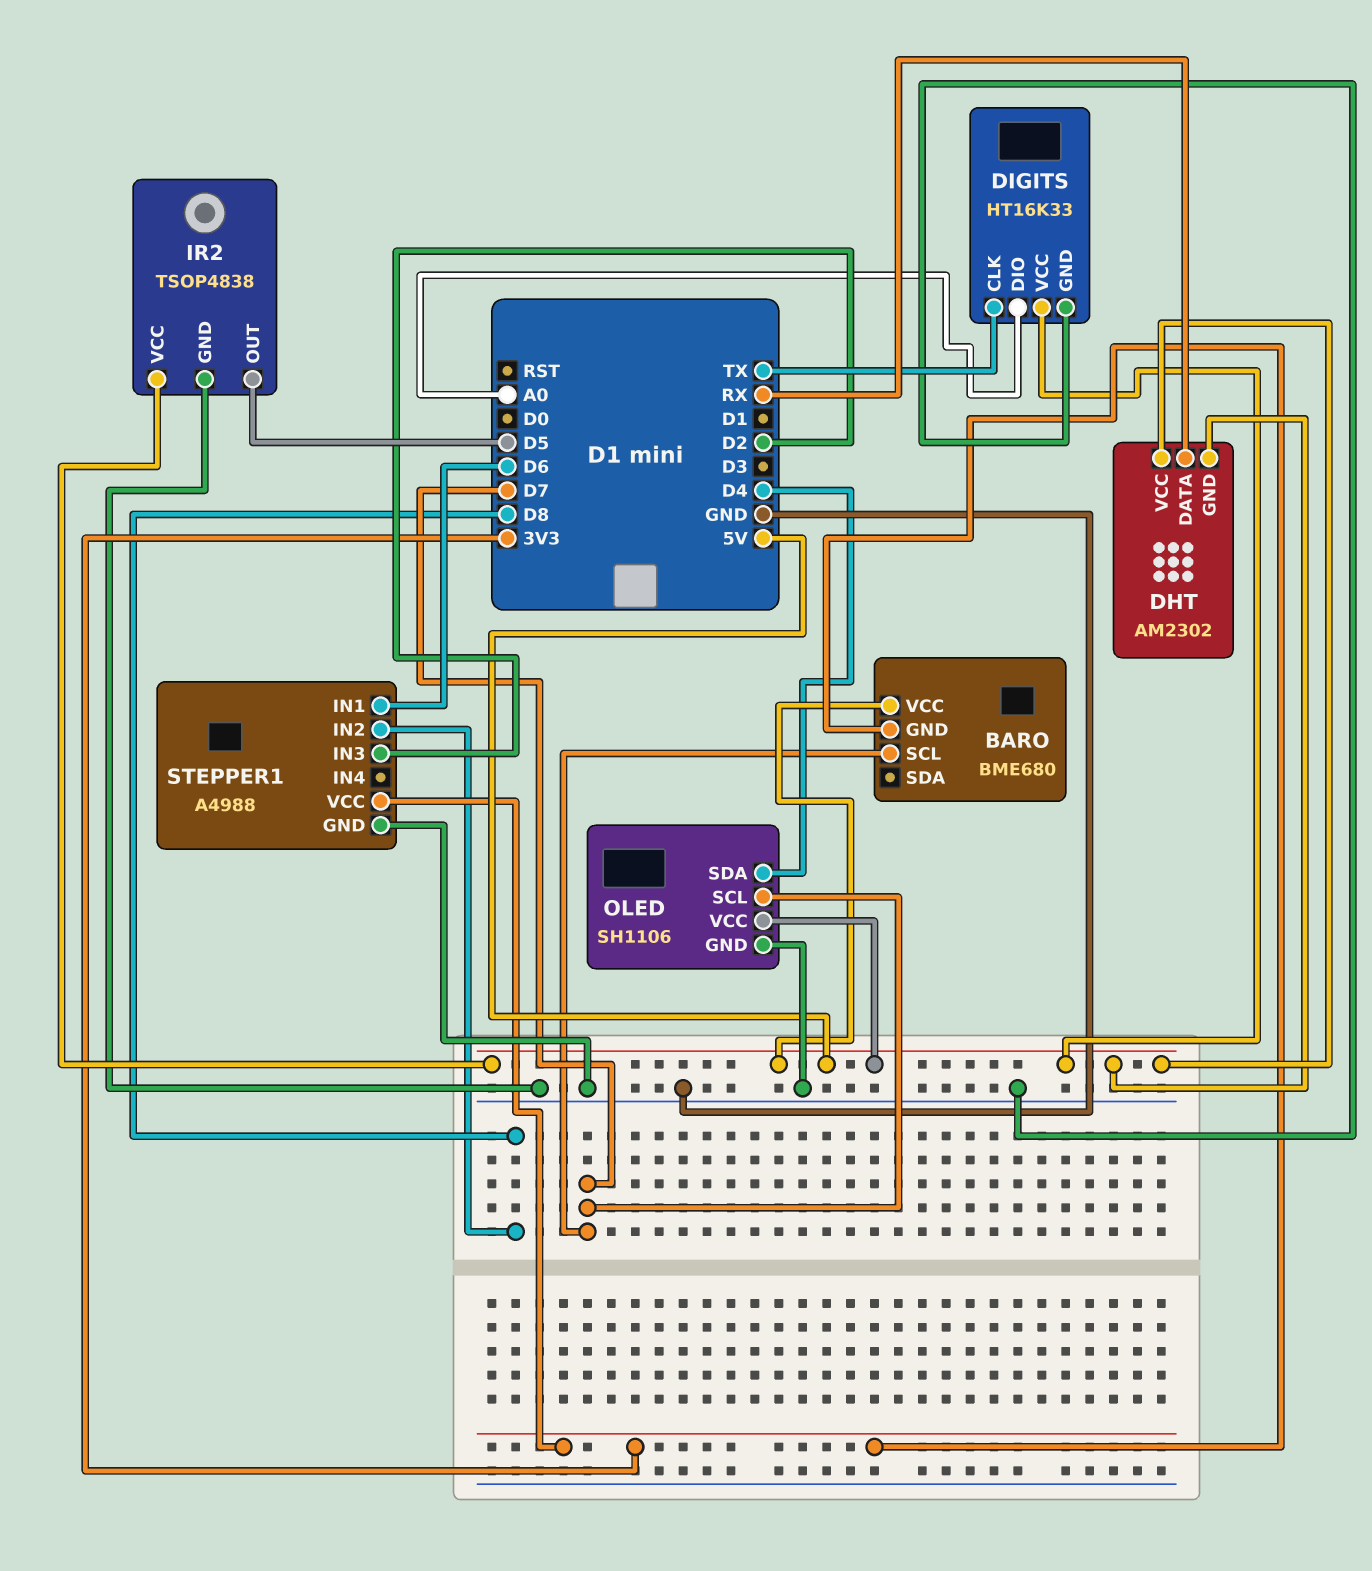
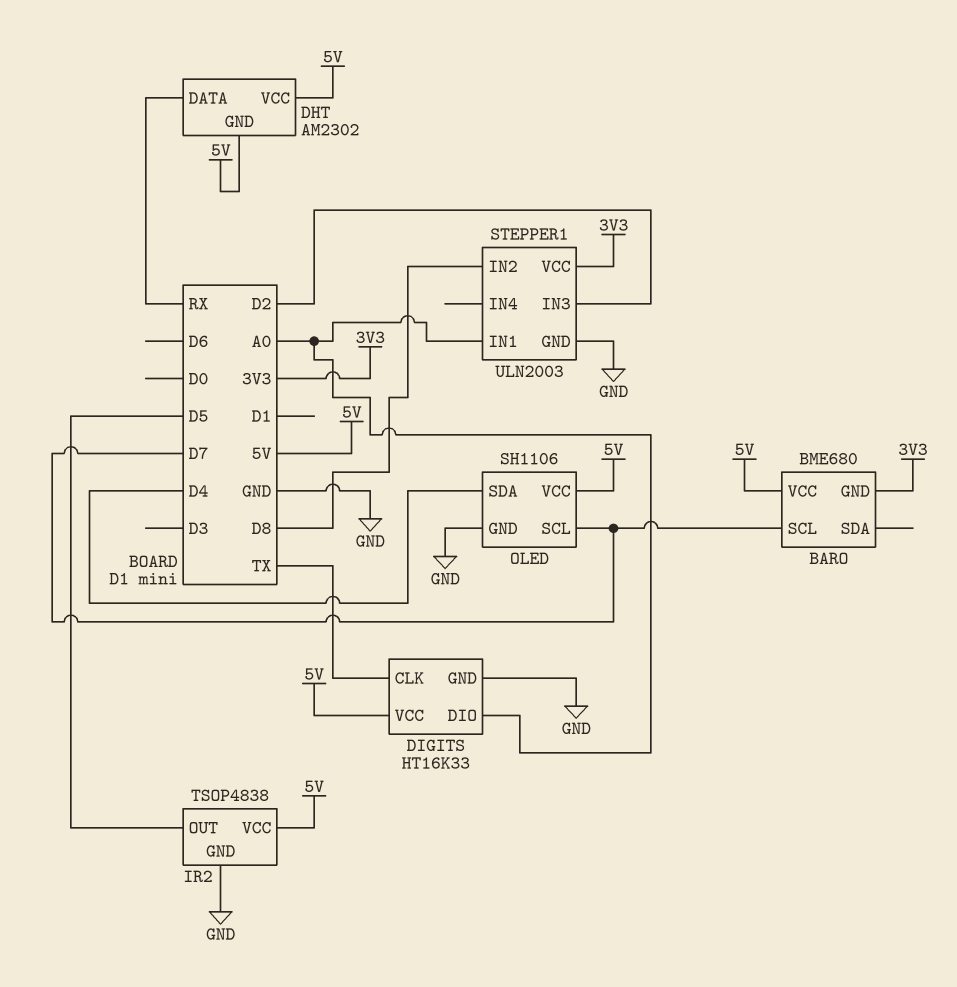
STEPPER1: A4988 -> ULN2003
STEPPER1 pin IN1: D6 -> A0

